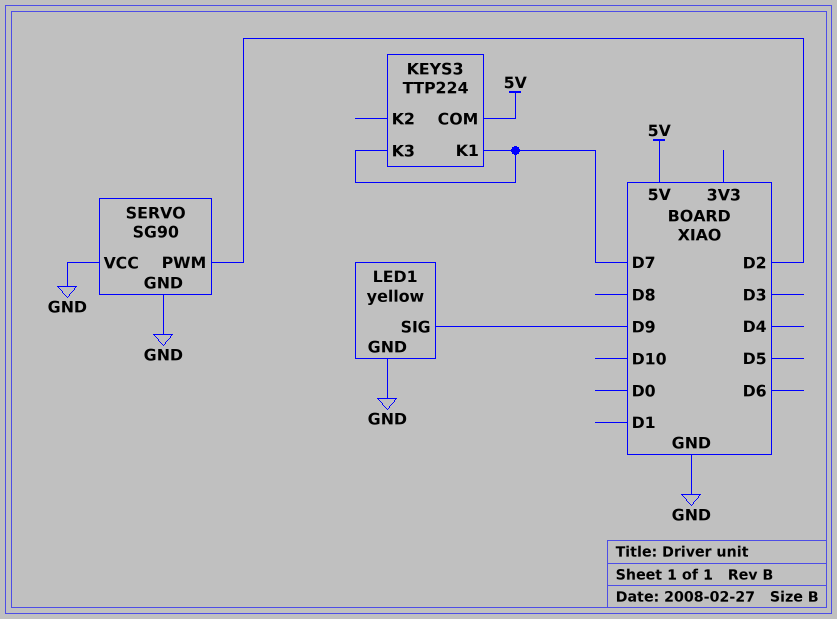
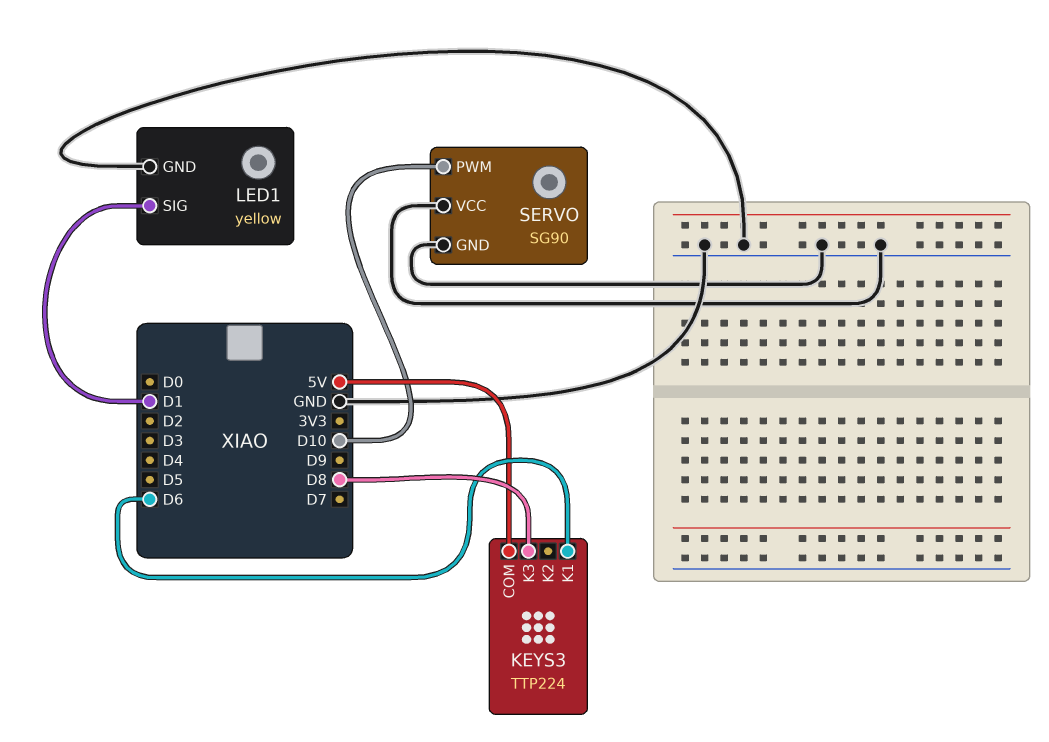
KEYS3 pin K1: D7 -> D6
KEYS3 pin K3: D7 -> D8
LED1 pin SIG: D9 -> D1
SERVO pin PWM: D2 -> D10

